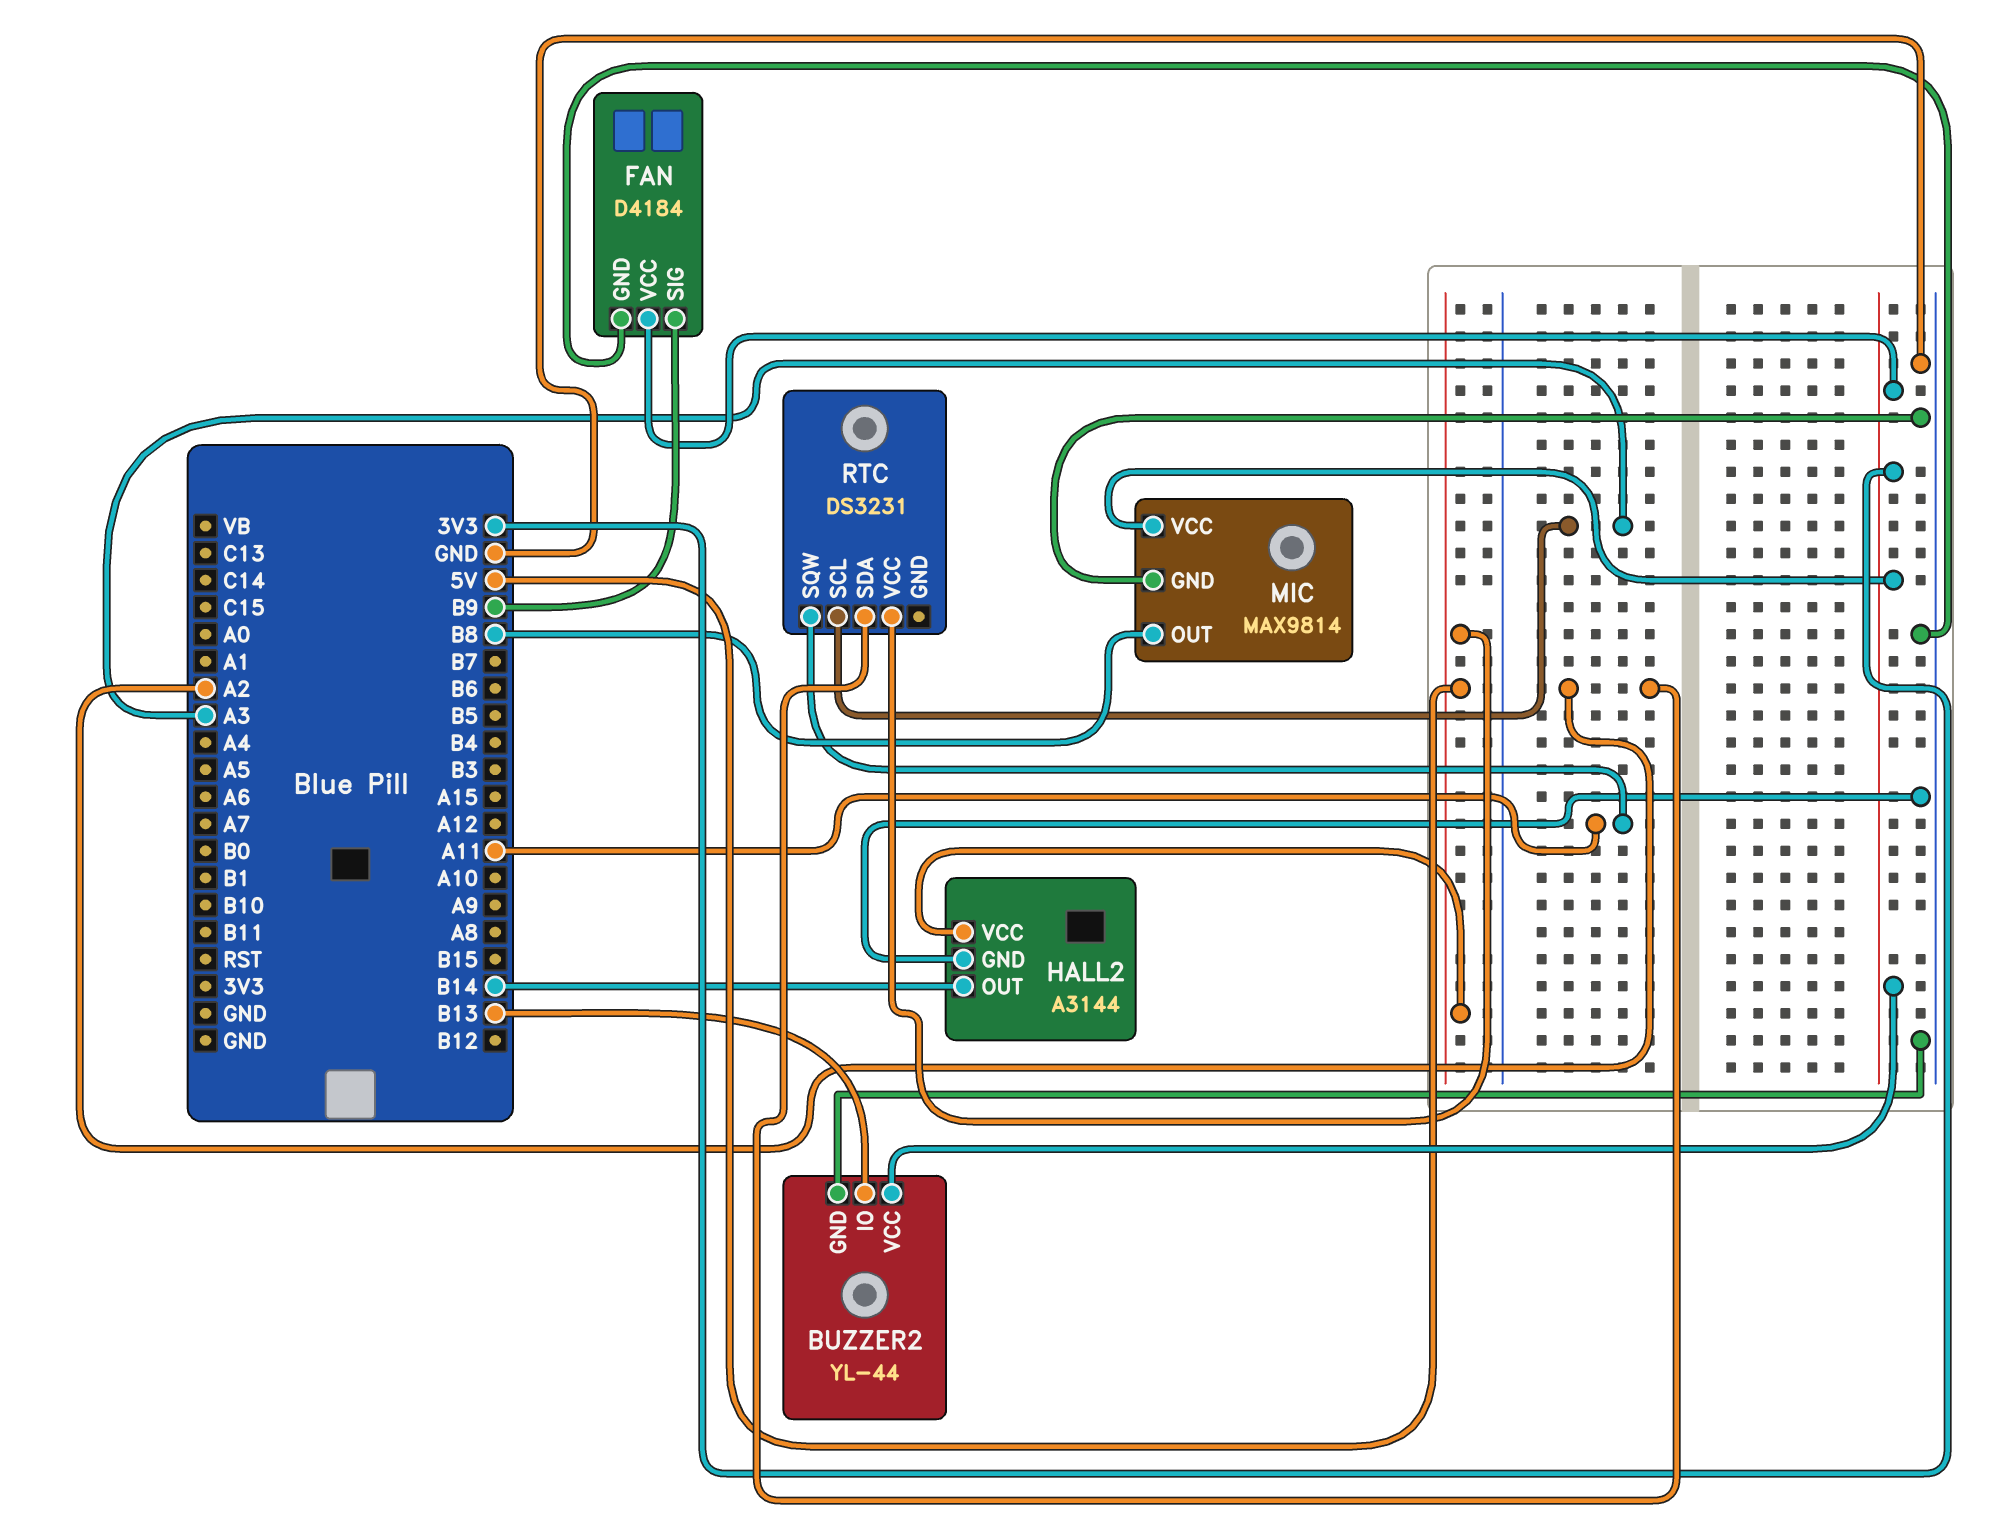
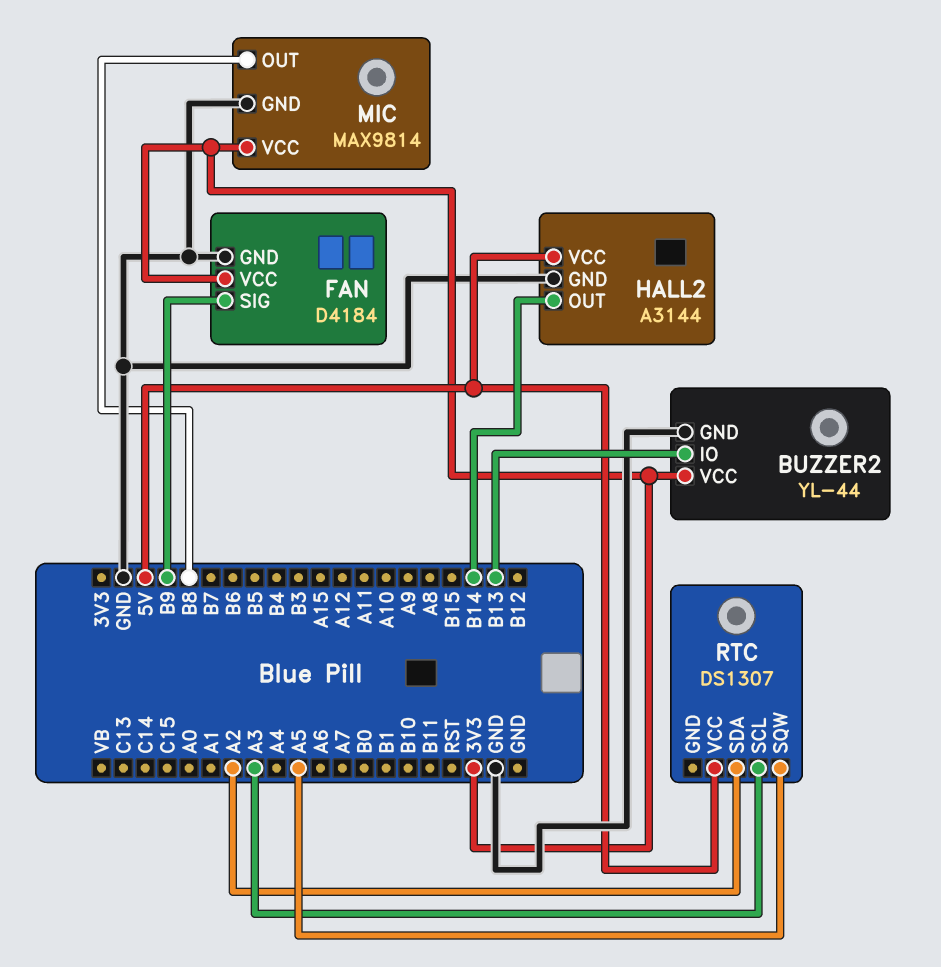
RTC: DS3231 -> DS1307
RTC pin SQW: A11 -> A5

